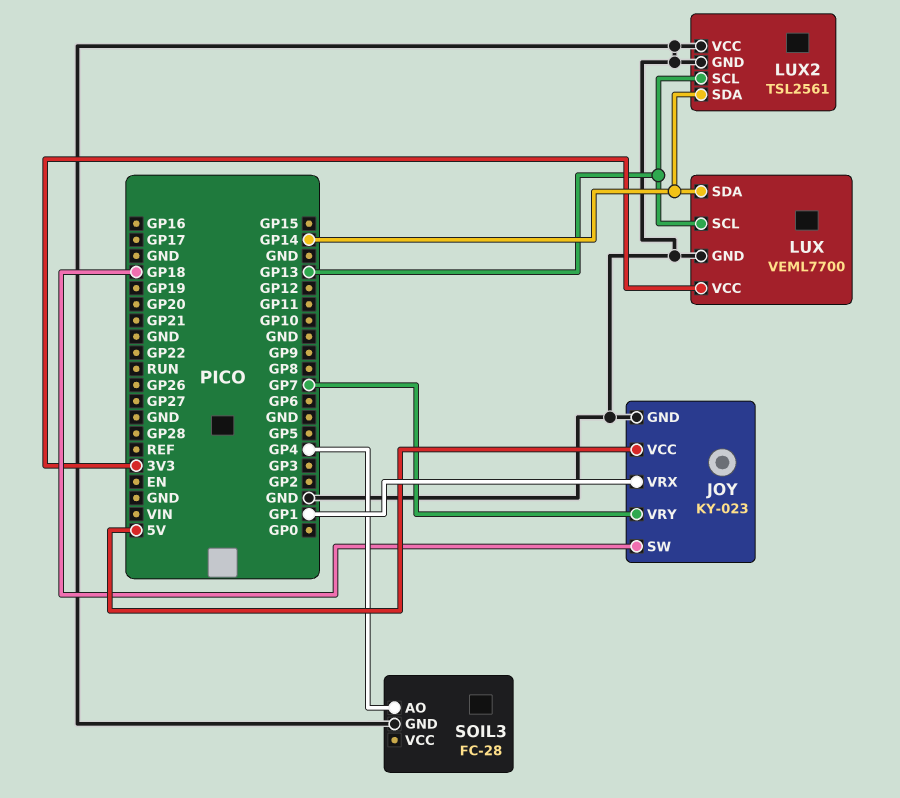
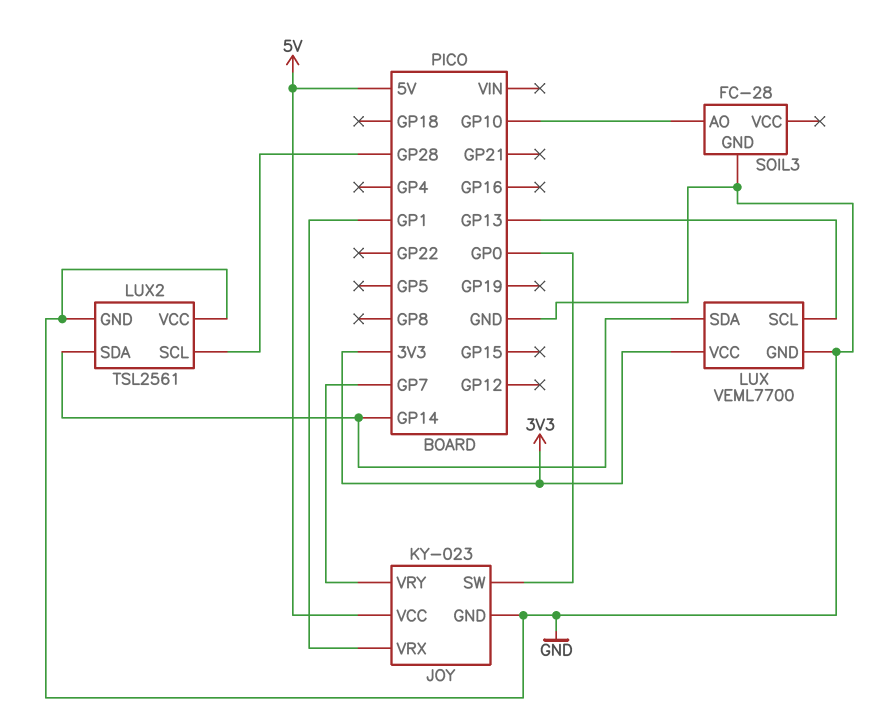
JOY pin SW: GP18 -> GP0
LUX2 pin SCL: GP13 -> GP28
SOIL3 pin AO: GP4 -> GP10

